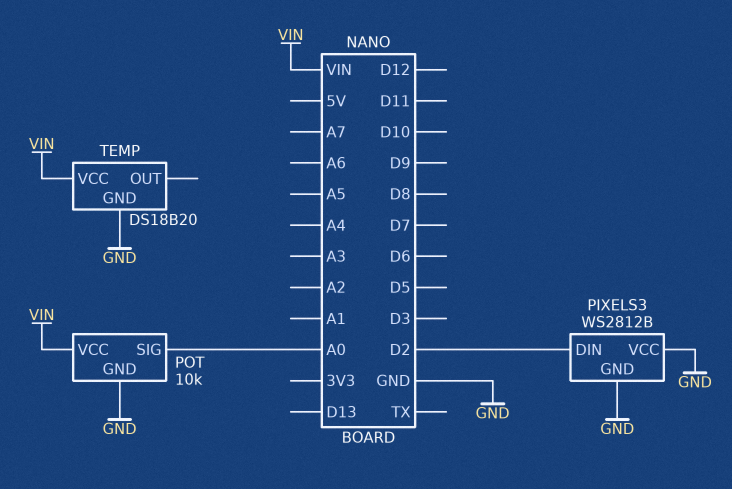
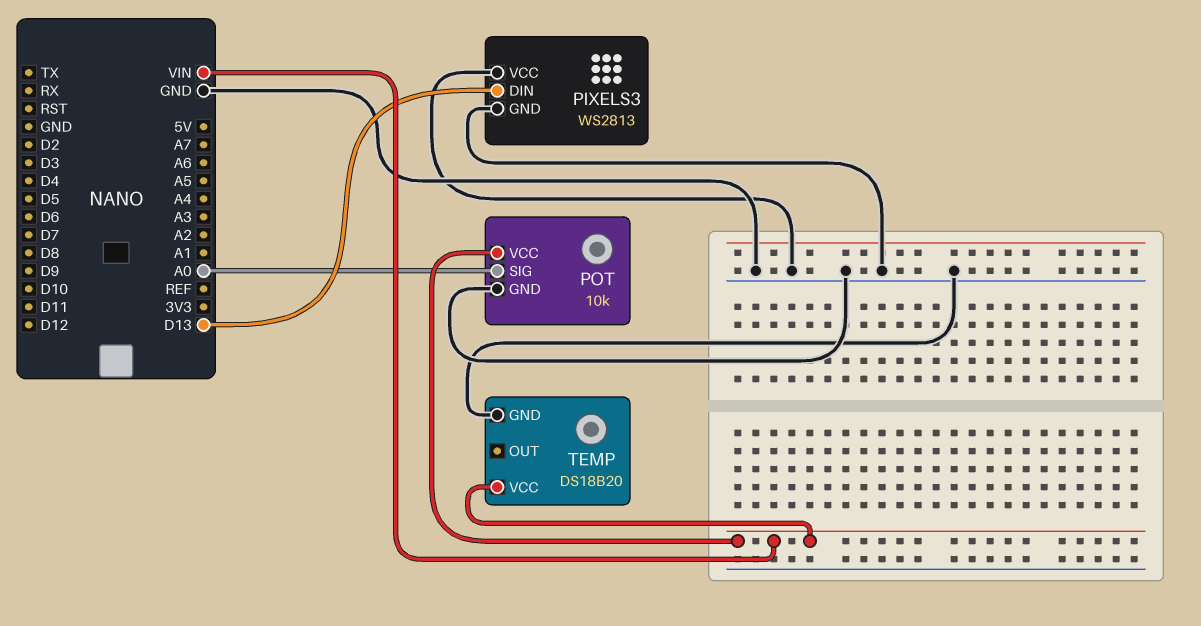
PIXELS3: WS2812B -> WS2813
PIXELS3 pin DIN: D2 -> D13

